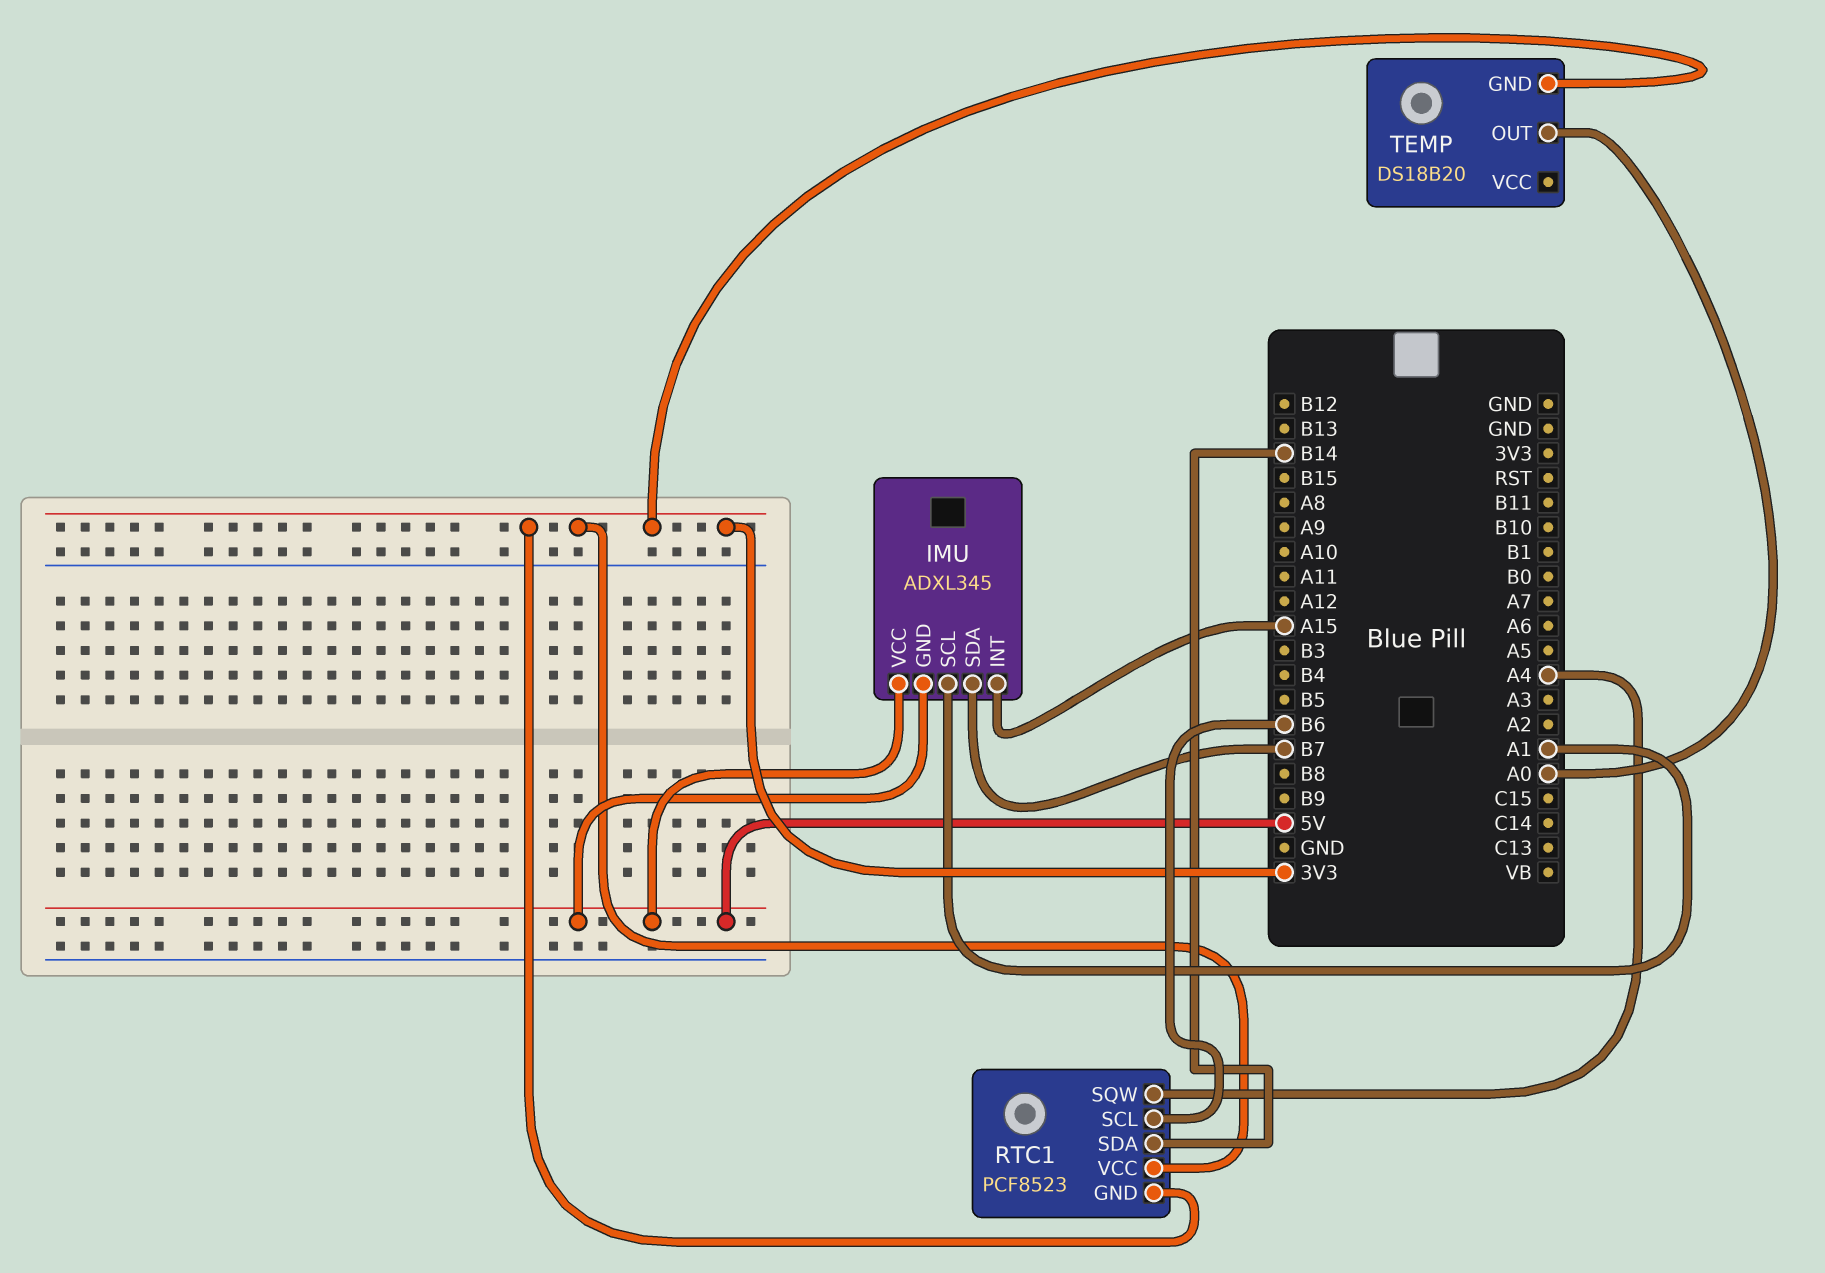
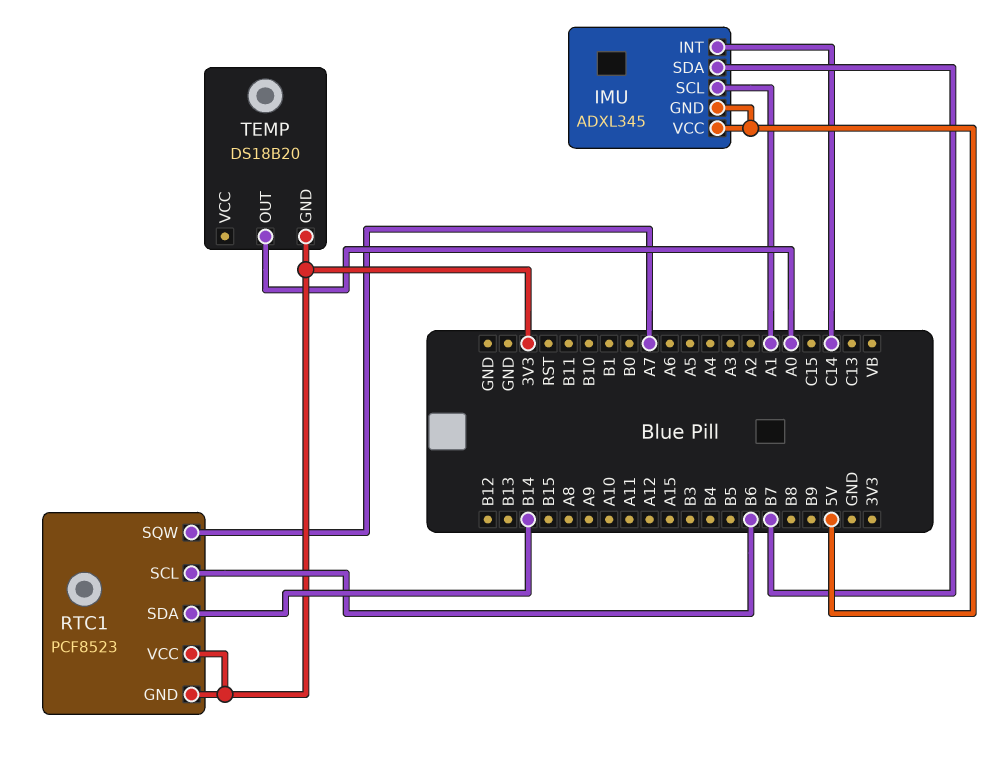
IMU pin INT: A15 -> C14
RTC1 pin SQW: A4 -> A7

